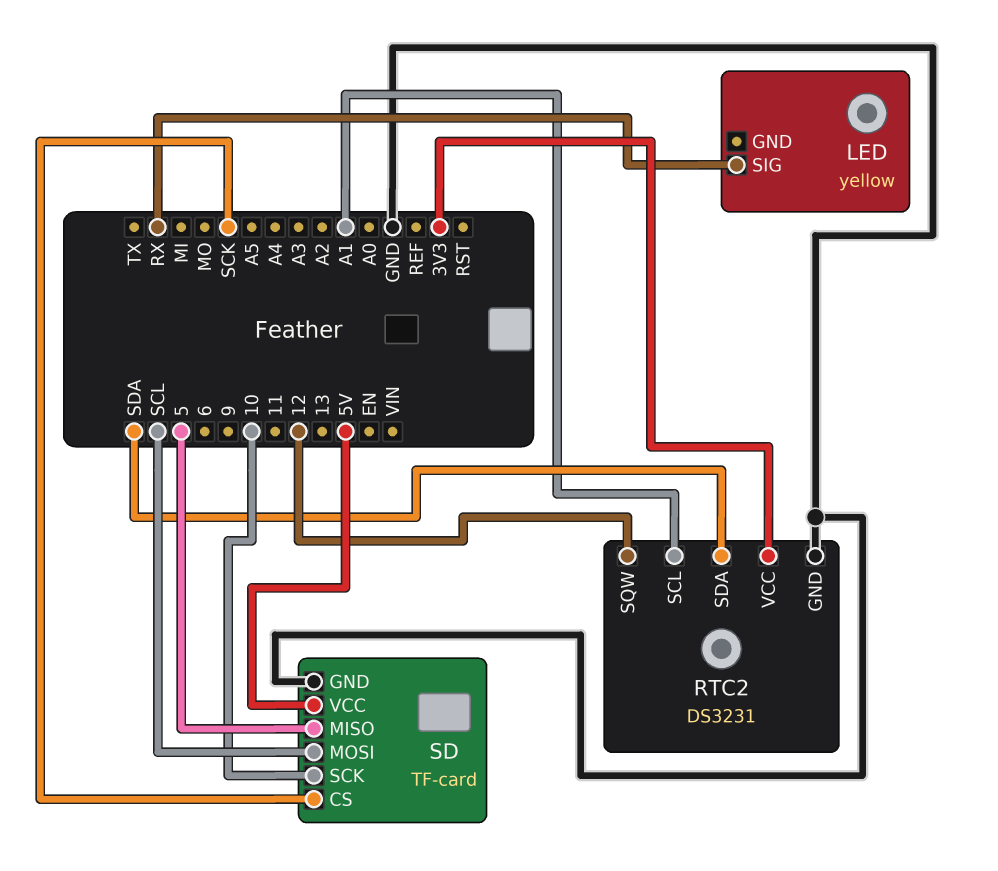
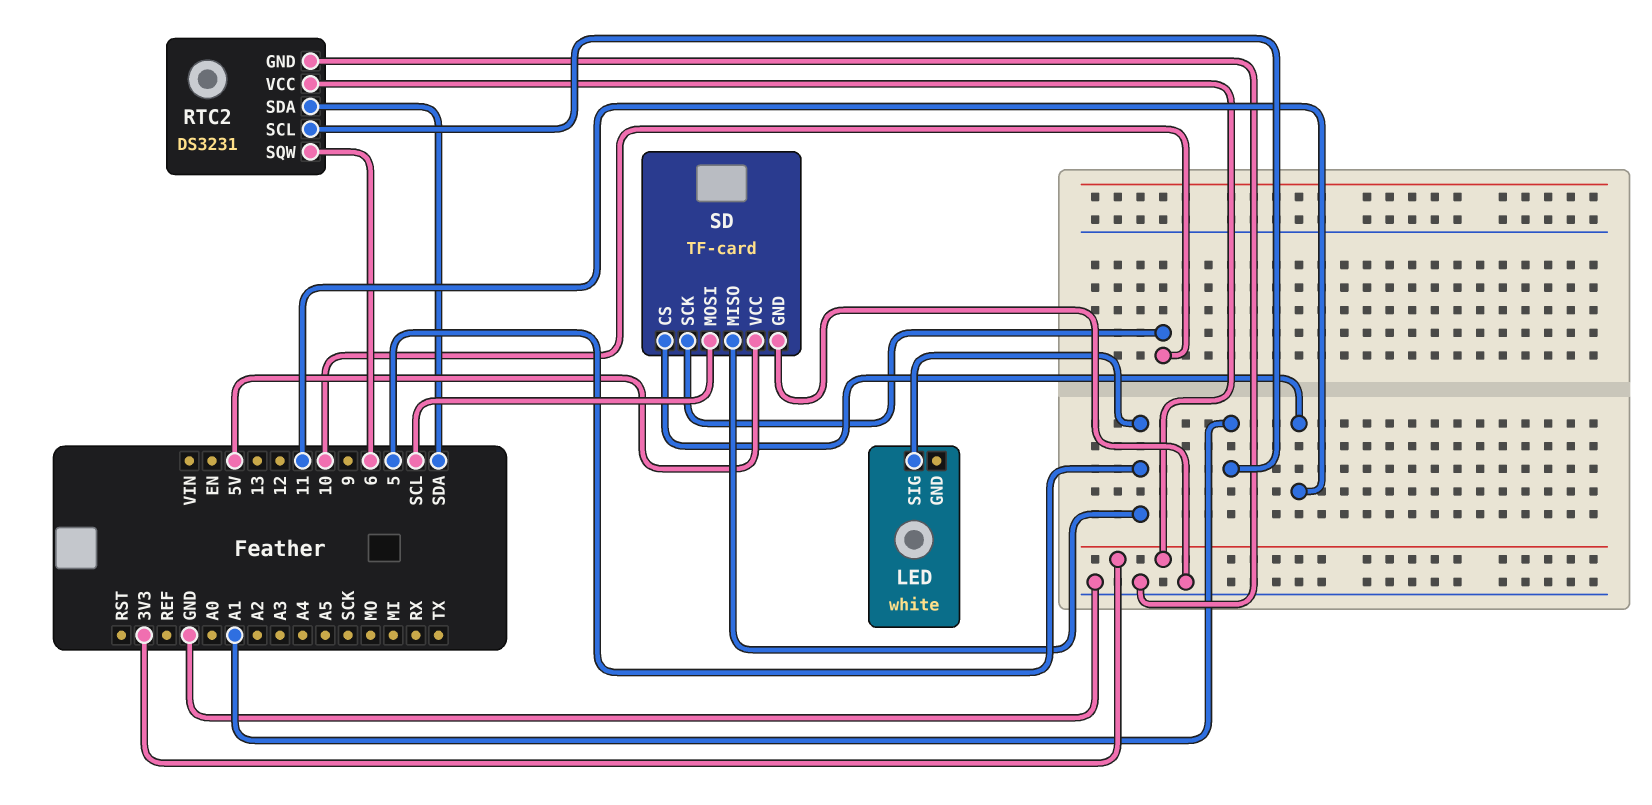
LED: yellow -> white
LED pin SIG: RX -> 5
RTC2 pin SQW: 12 -> 6
SD pin CS: SCK -> 11

